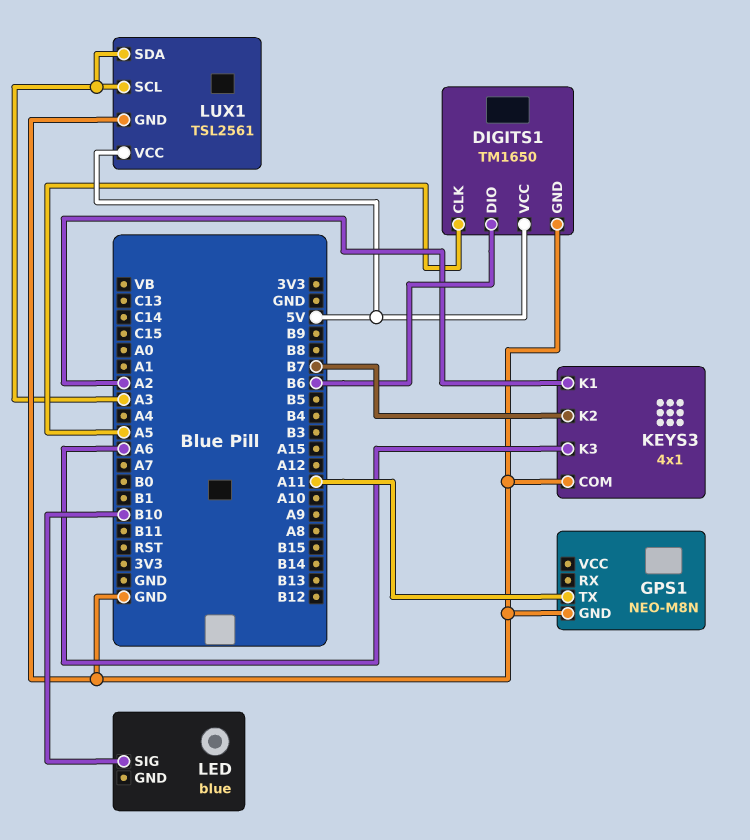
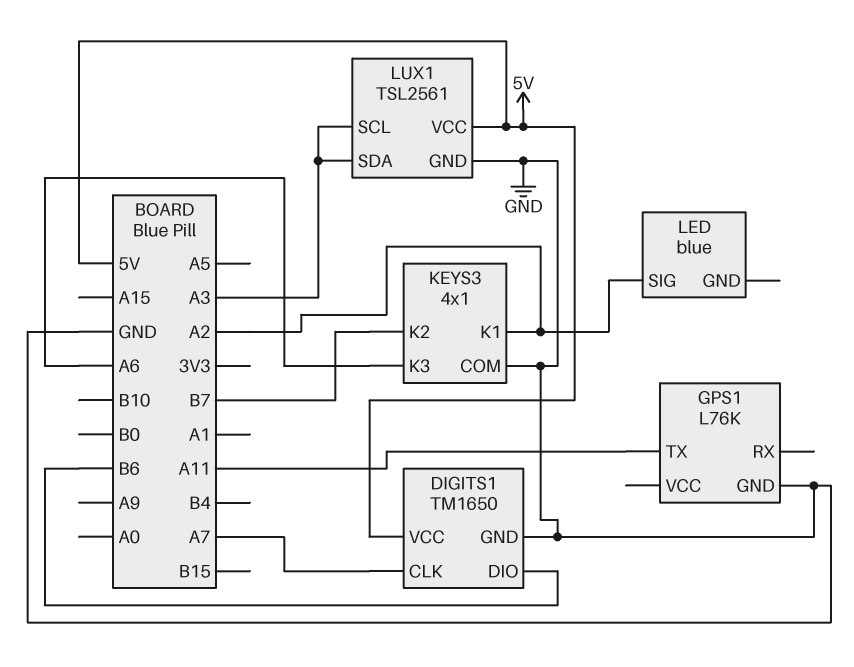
DIGITS1 pin CLK: A5 -> A7
GPS1: NEO-M8N -> L76K
LED pin SIG: B10 -> A2

